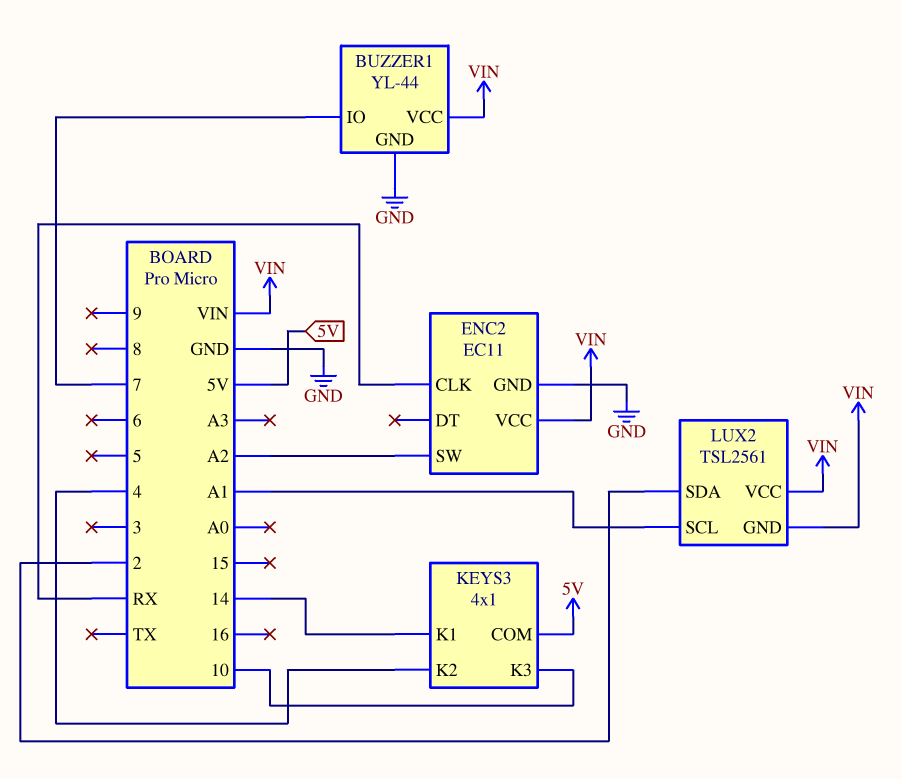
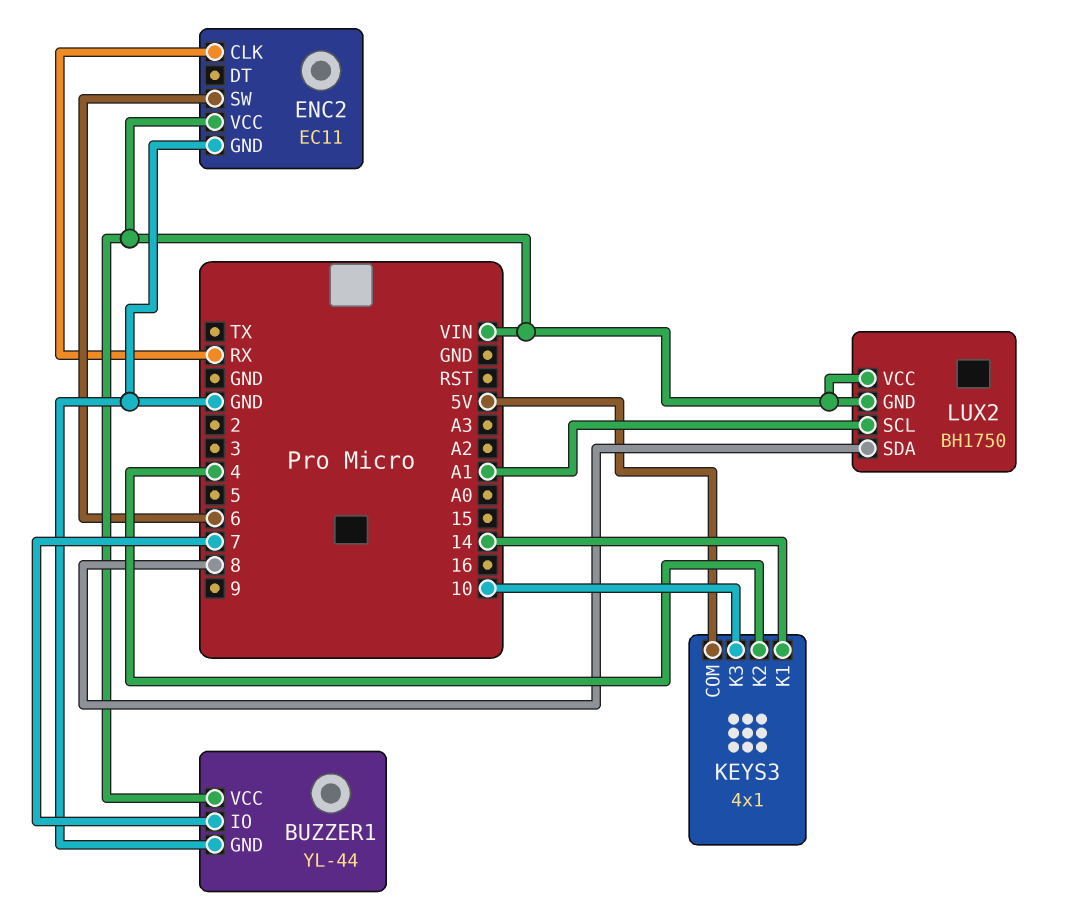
ENC2 pin SW: A2 -> 6
LUX2: TSL2561 -> BH1750
LUX2 pin SDA: 2 -> 8

